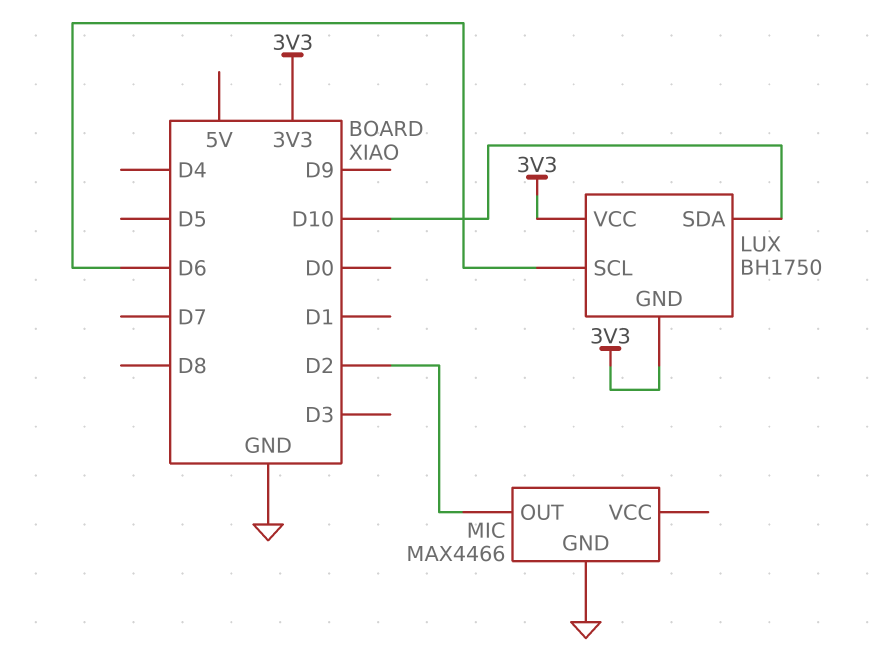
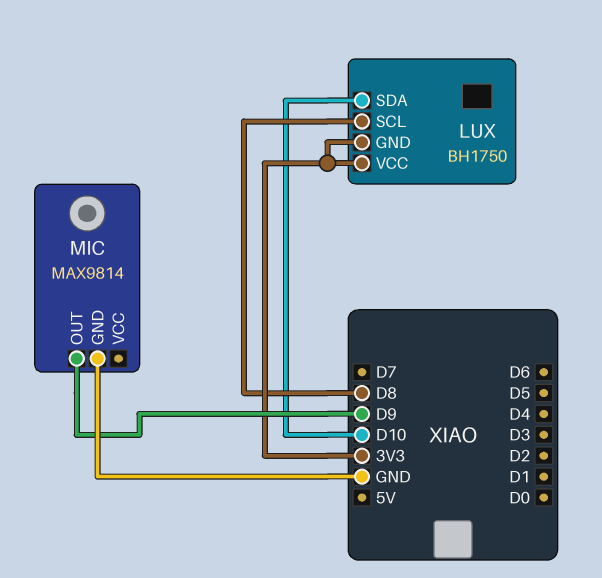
LUX pin SCL: D6 -> D8
MIC: MAX4466 -> MAX9814
MIC pin OUT: D2 -> D9

